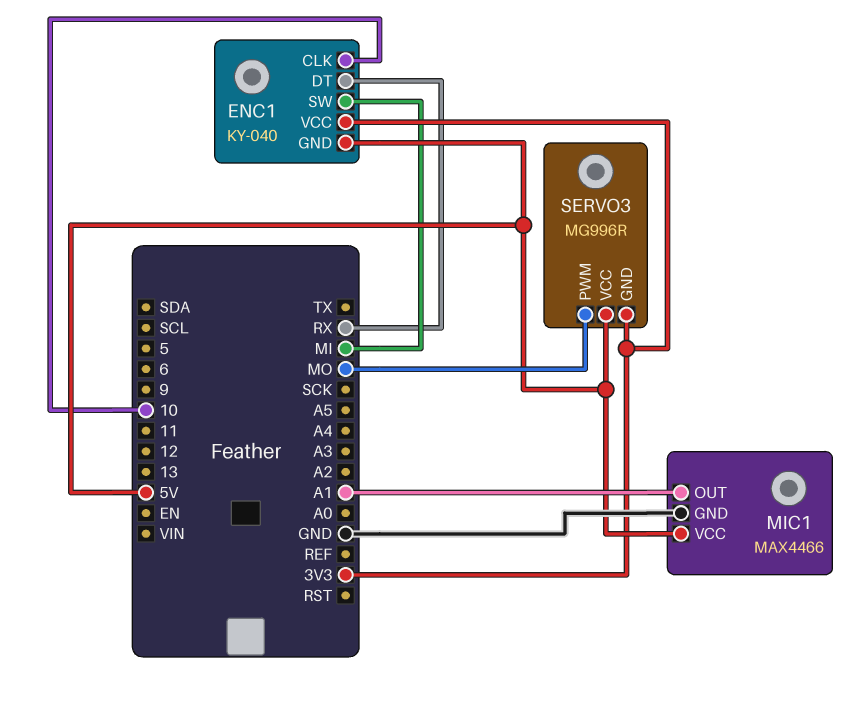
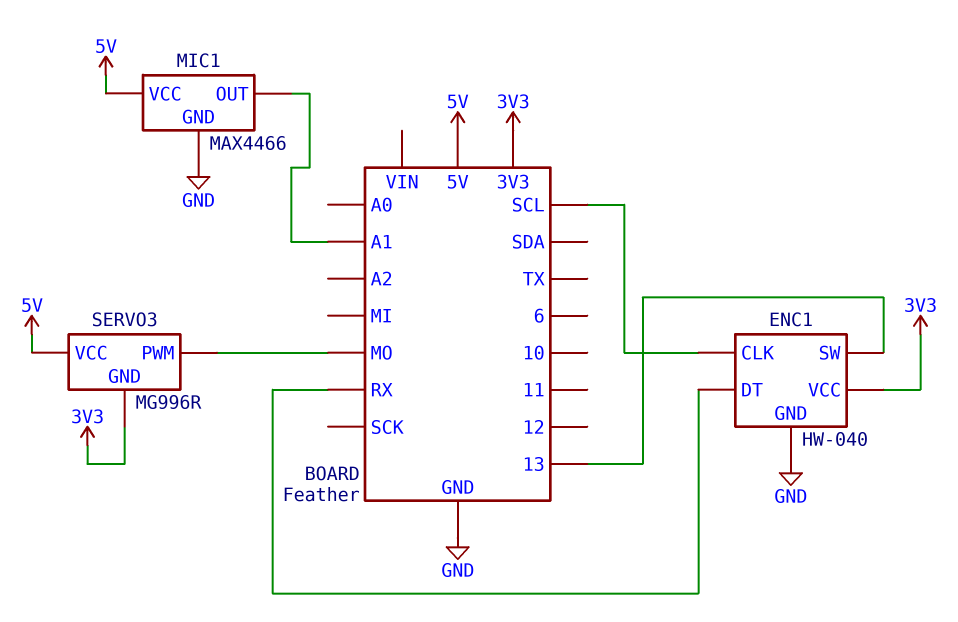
ENC1: KY-040 -> HW-040
ENC1 pin CLK: 10 -> SCL
ENC1 pin GND: 5V -> GND
ENC1 pin SW: MI -> 13

